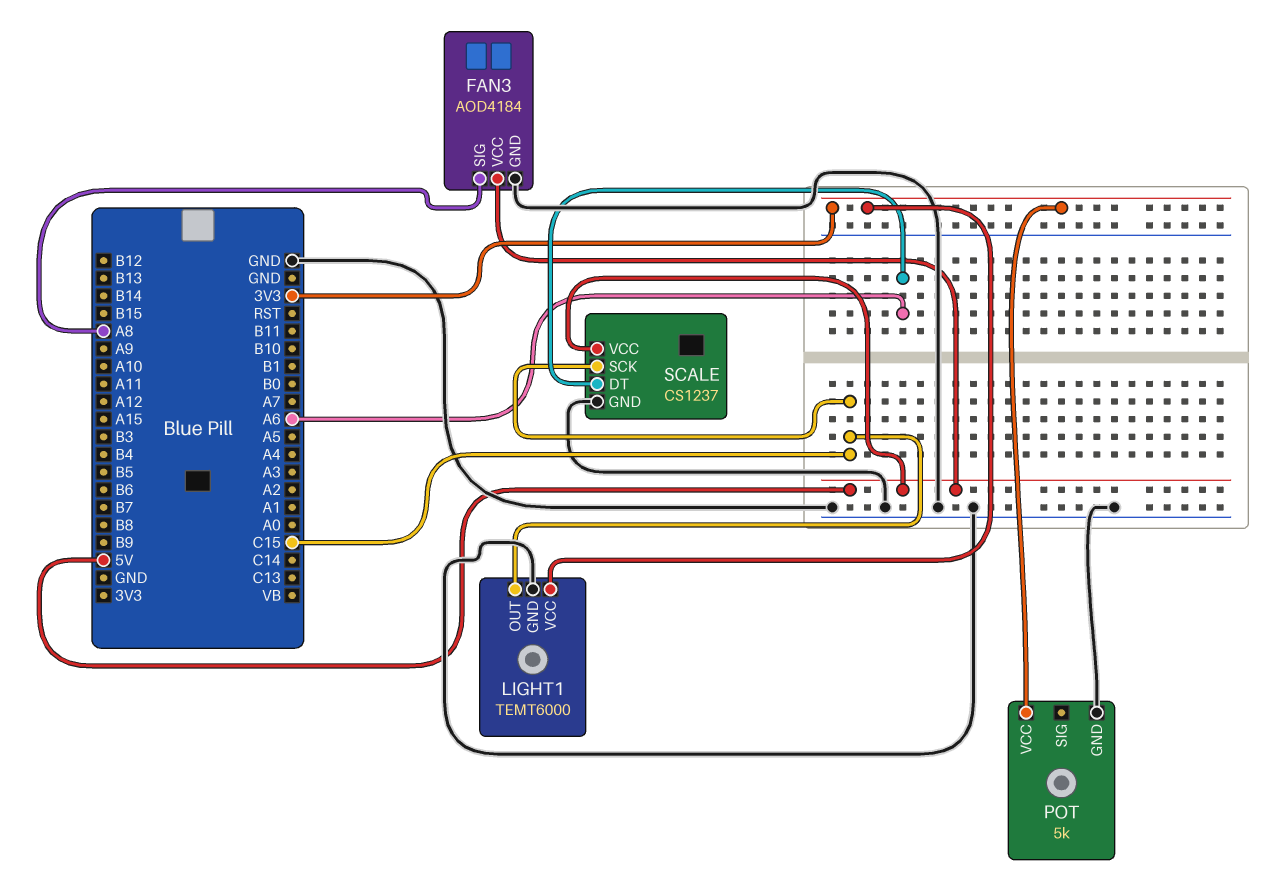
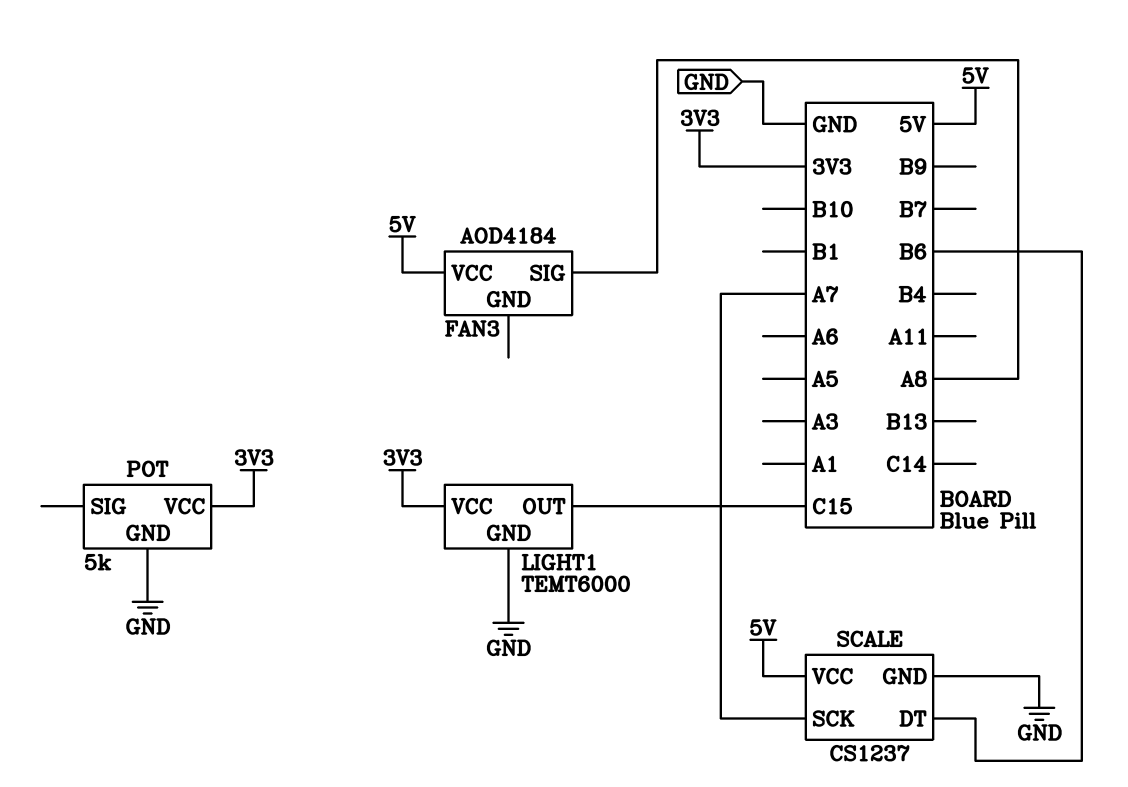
FAN3 pin GND: GND -> none
SCALE pin DT: A6 -> B6
SCALE pin SCK: C15 -> A7

